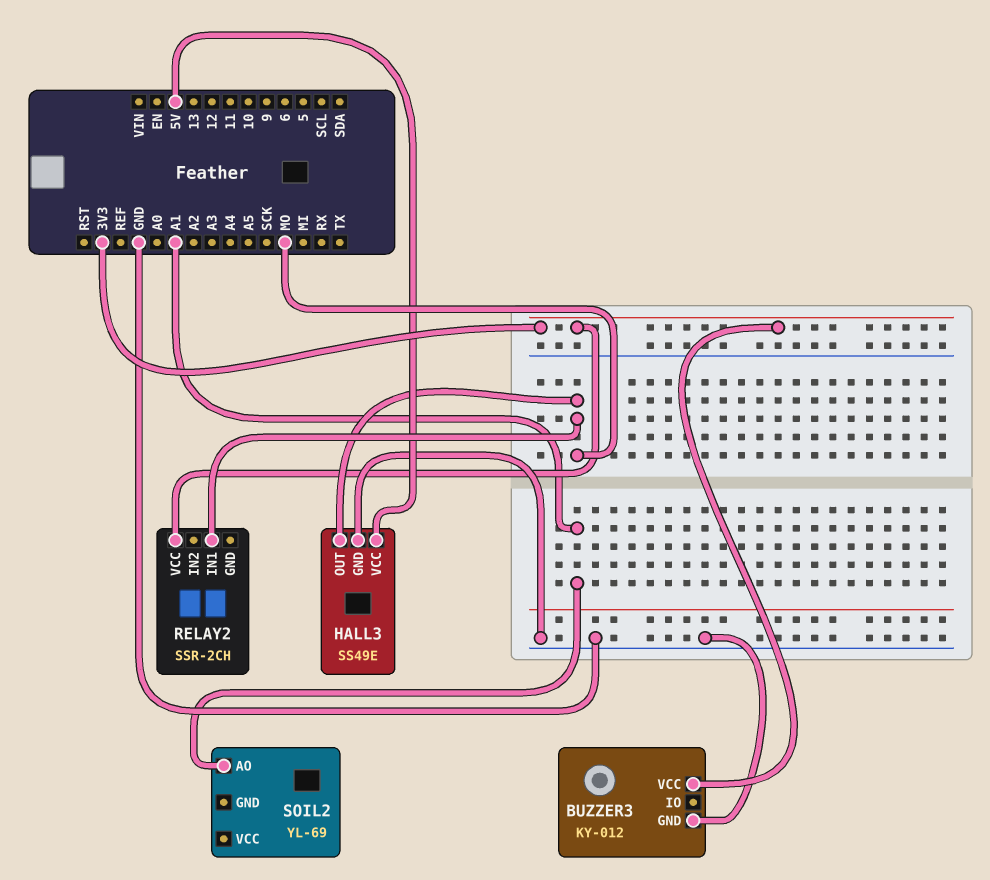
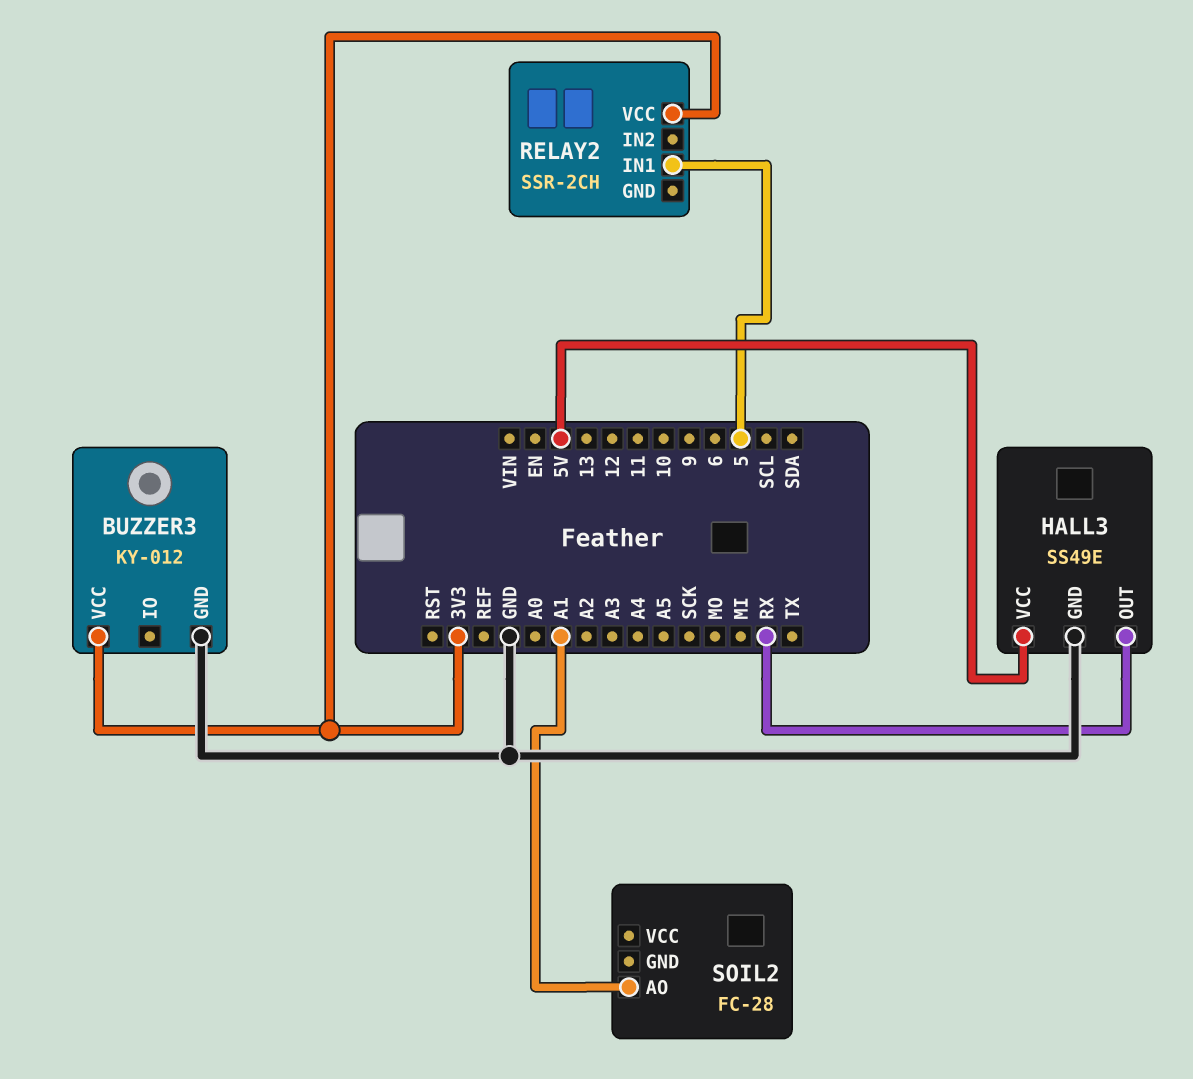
HALL3 pin OUT: MO -> RX
RELAY2 pin IN1: MO -> 5
SOIL2: YL-69 -> FC-28

